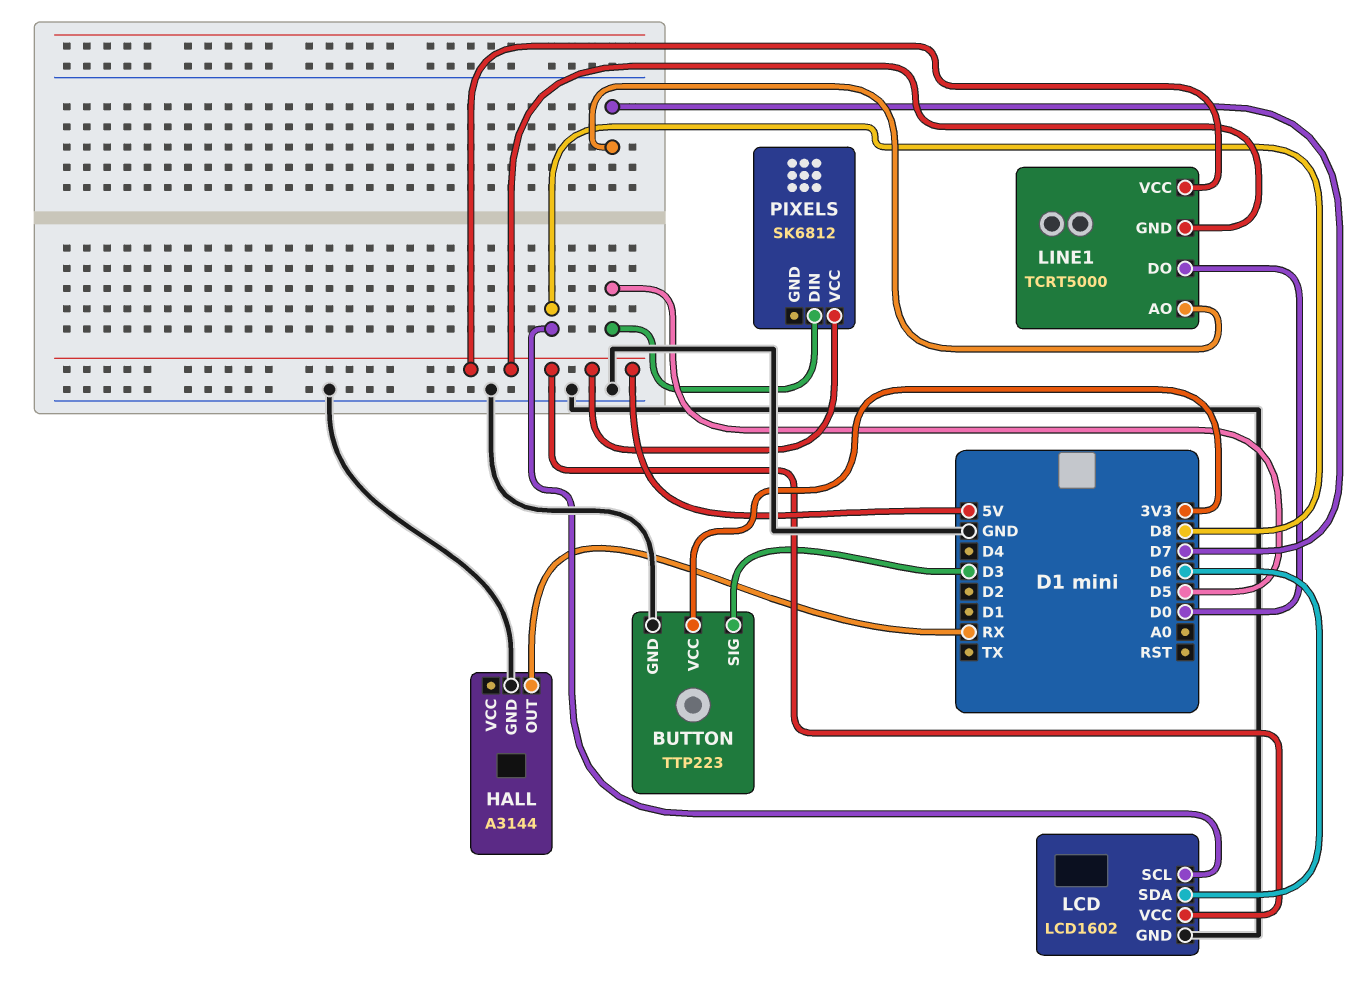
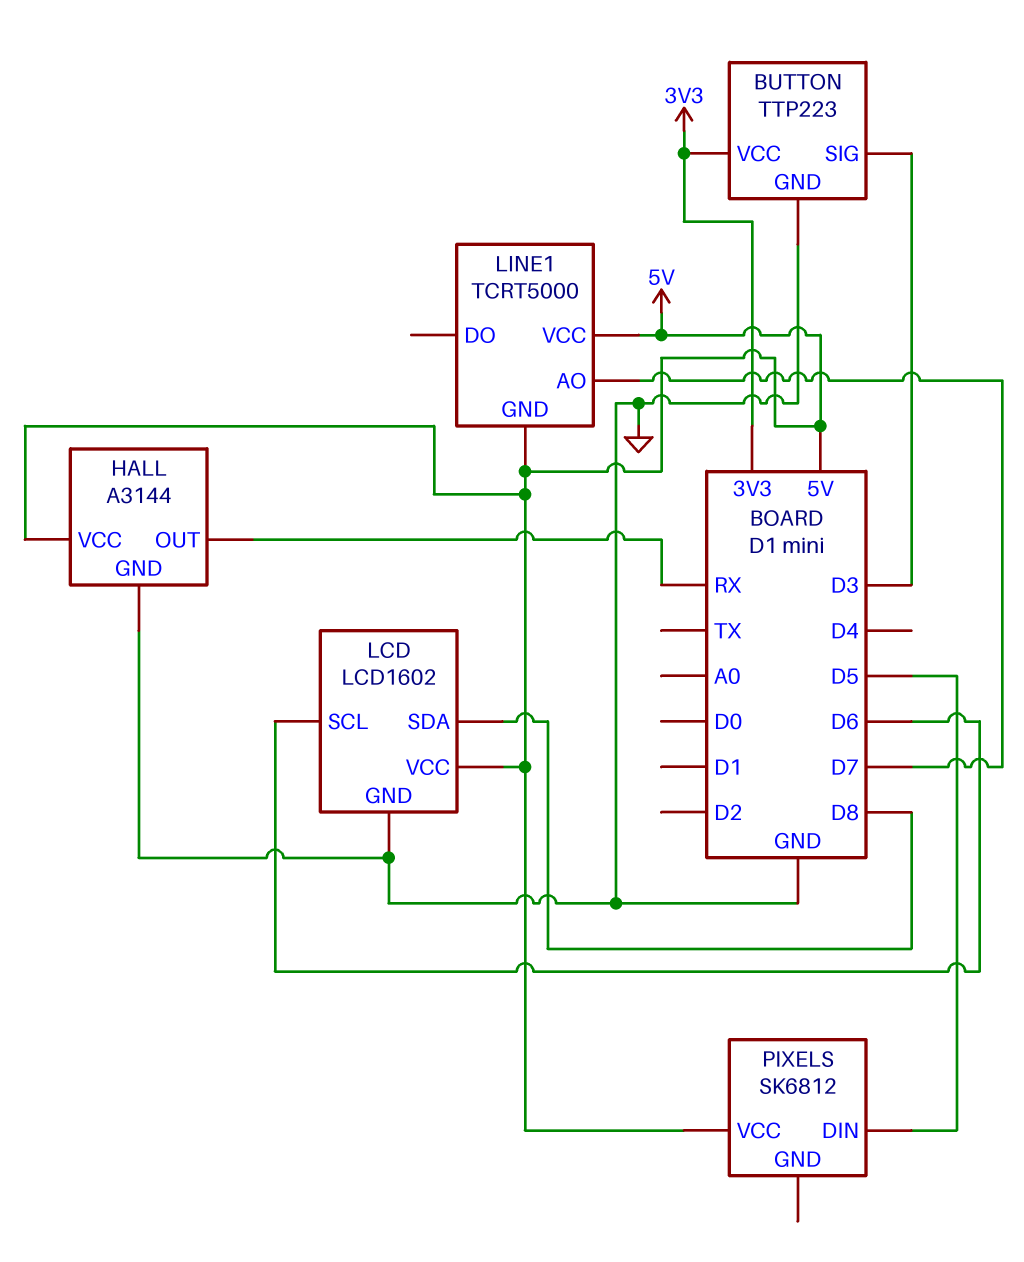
HALL pin VCC: none -> 5V
LCD pin SCL: D8 -> D6
LCD pin SDA: D6 -> D8
LINE1 pin DO: D0 -> none

